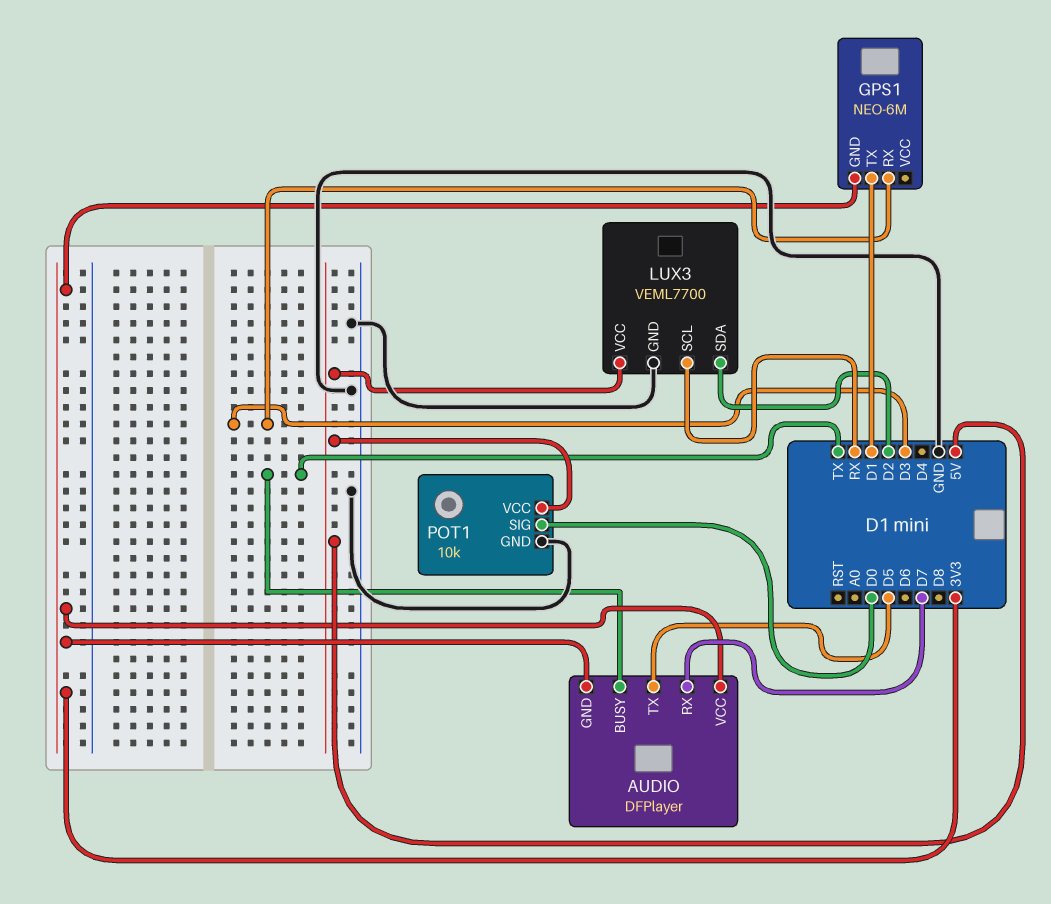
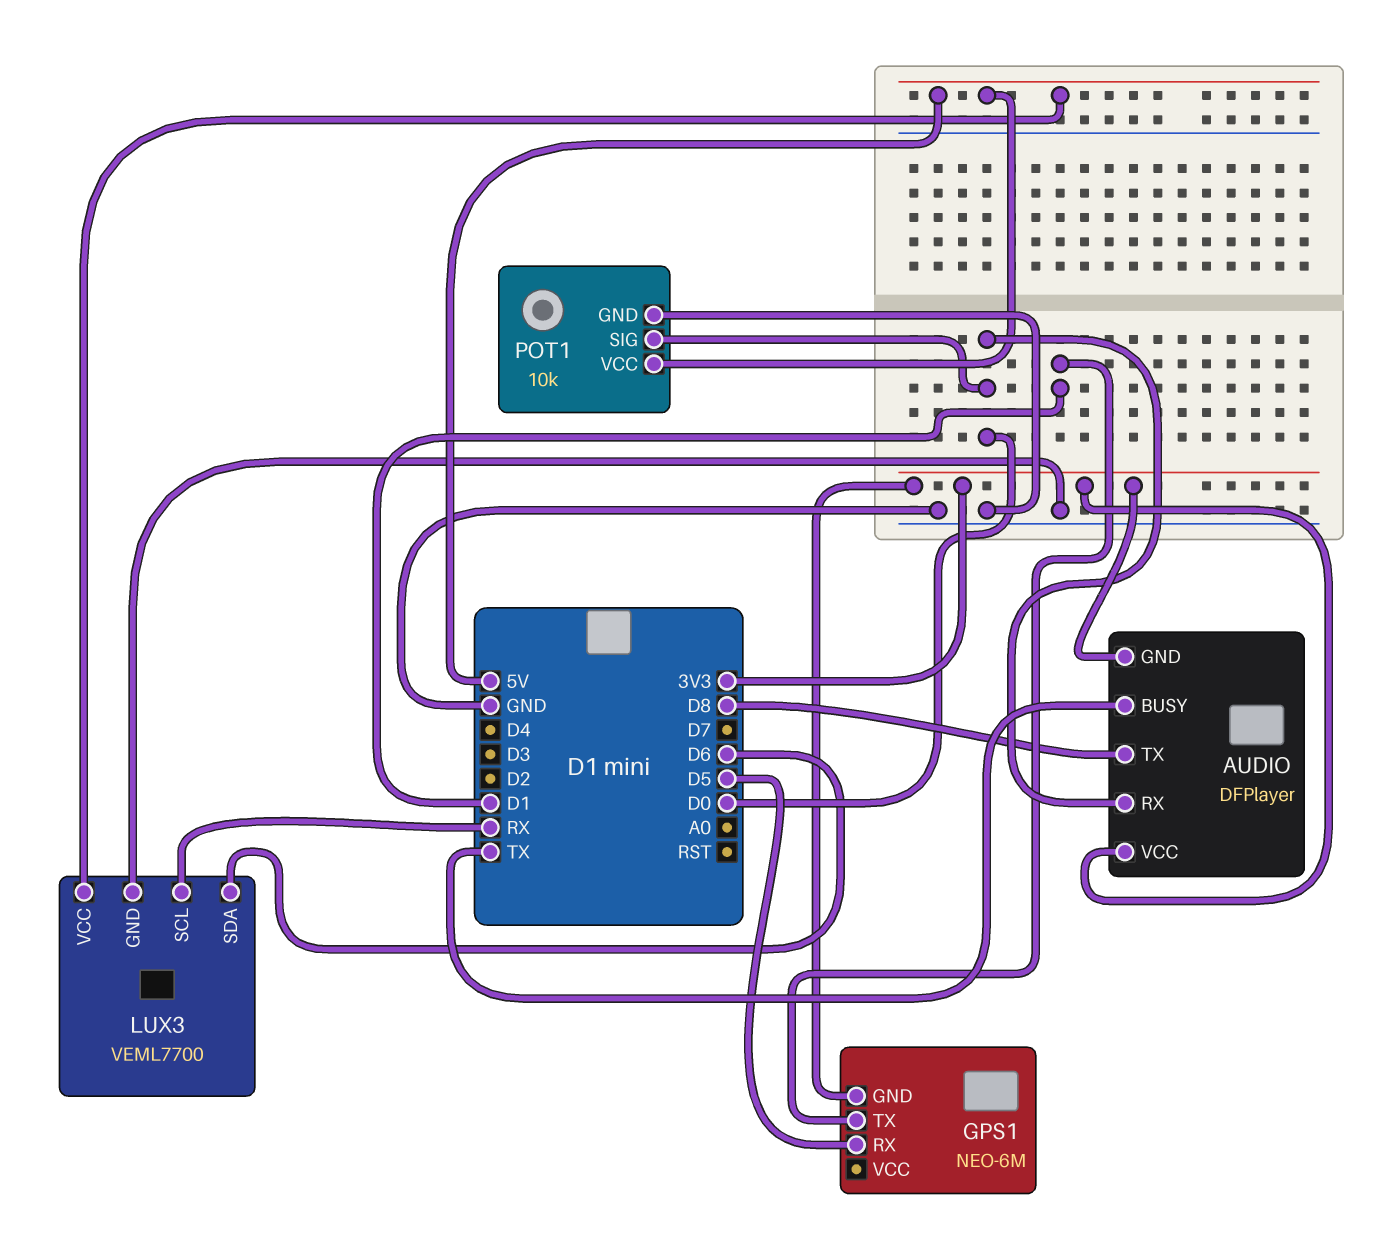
AUDIO pin RX: D7 -> D0
AUDIO pin TX: D5 -> D8
GPS1 pin RX: D3 -> D5
LUX3 pin SDA: D2 -> D6

